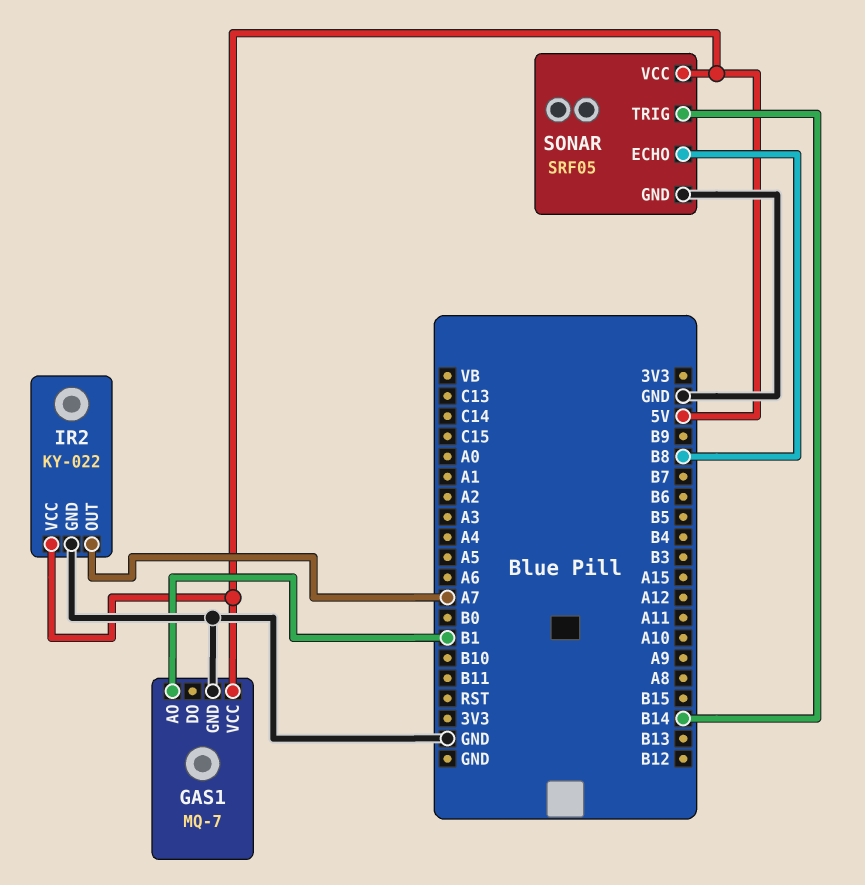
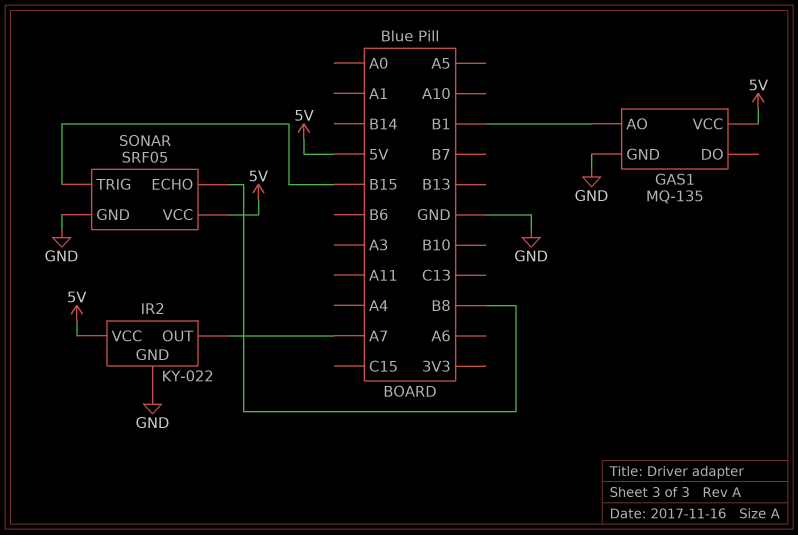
GAS1: MQ-7 -> MQ-135
SONAR pin TRIG: B14 -> B15

